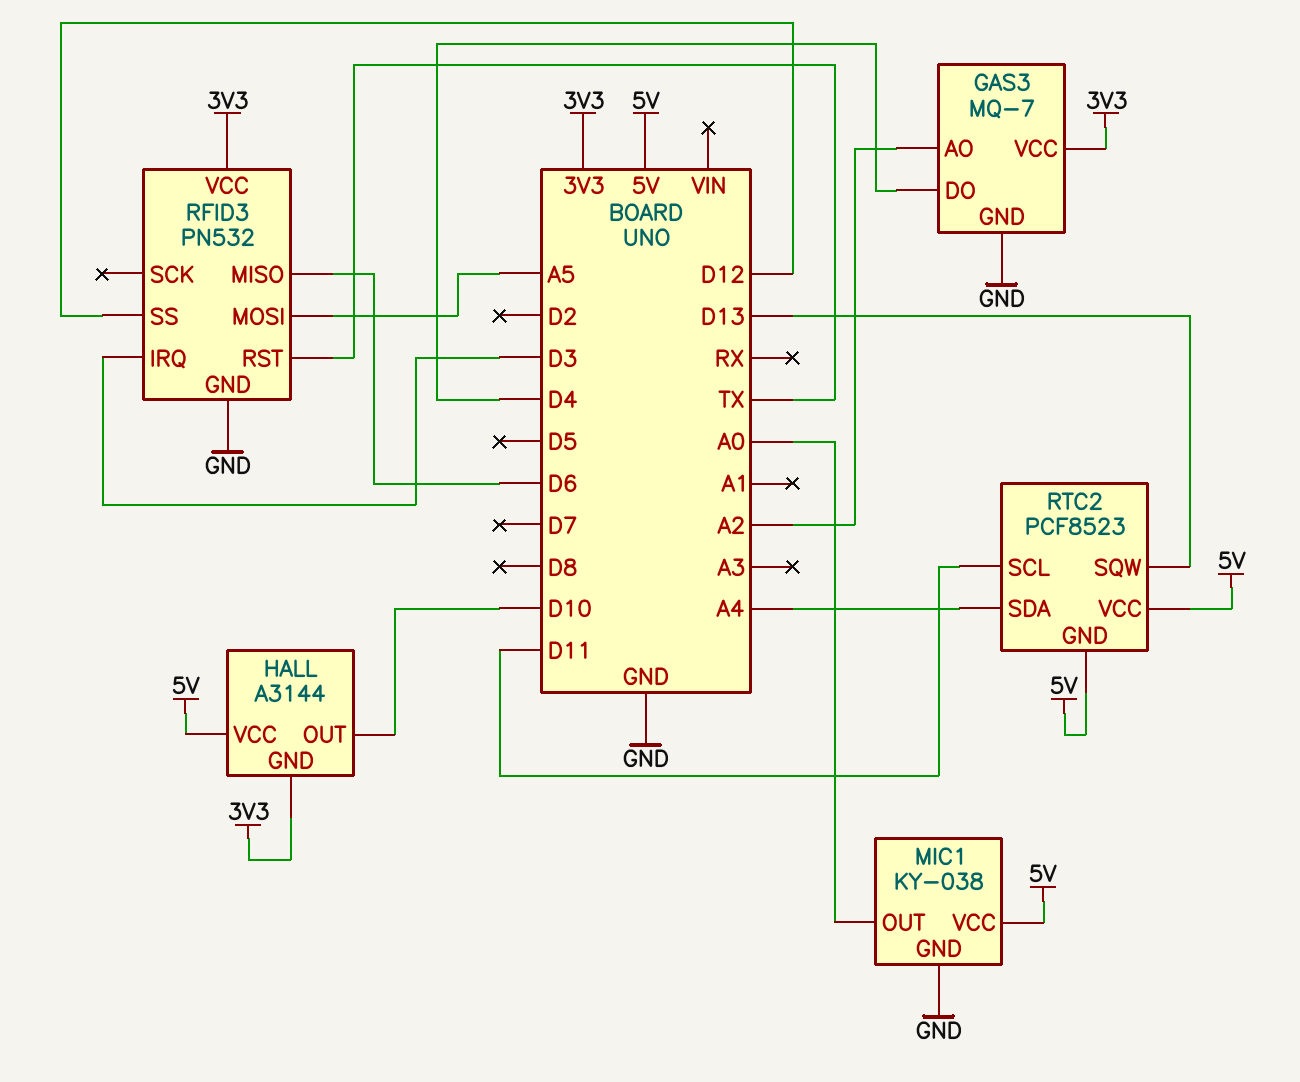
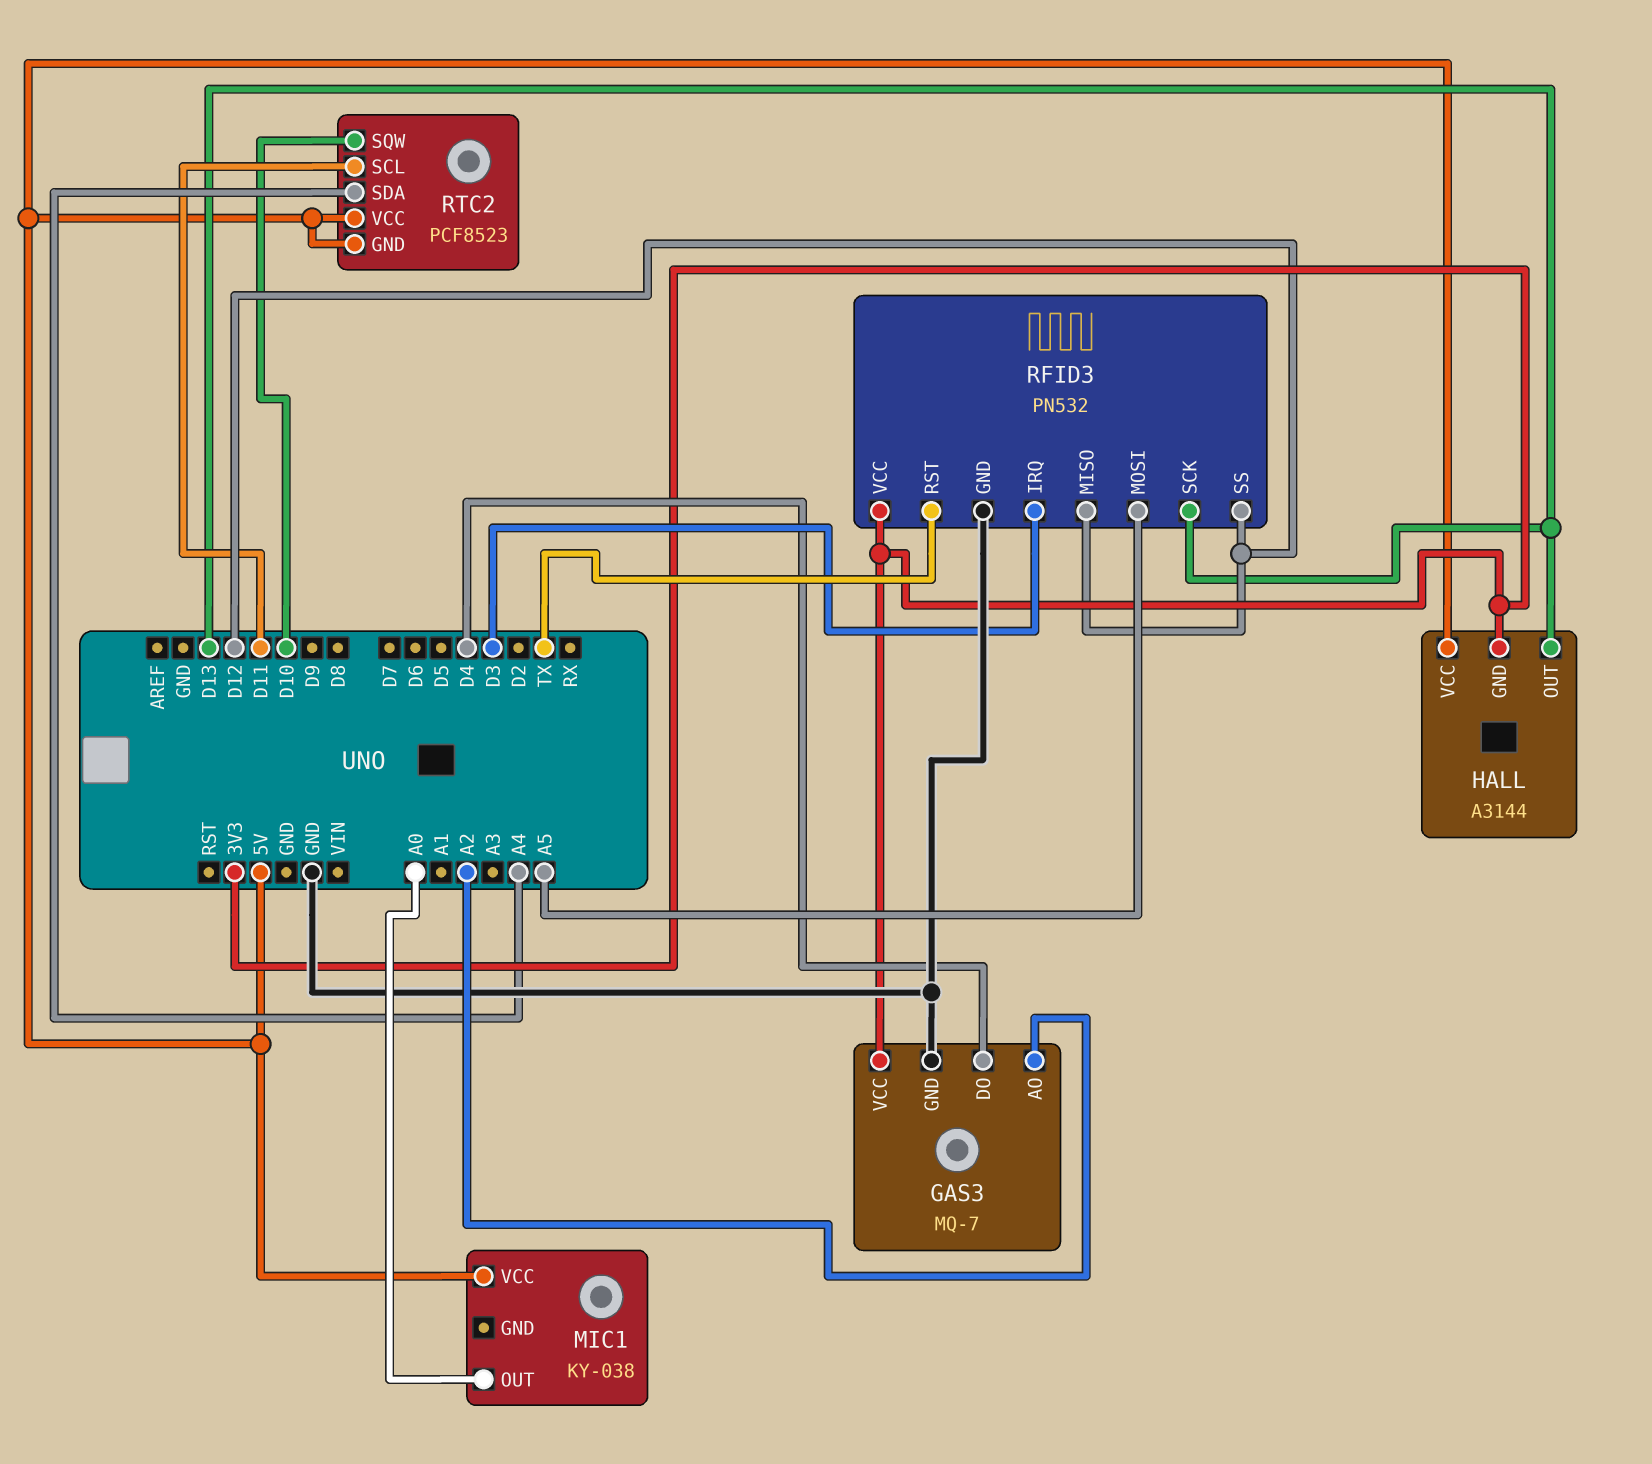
HALL pin OUT: D10 -> D13
MIC1 pin GND: GND -> none
RFID3 pin MISO: D6 -> D12
RFID3 pin SCK: none -> D13
RTC2 pin SQW: D13 -> D10

